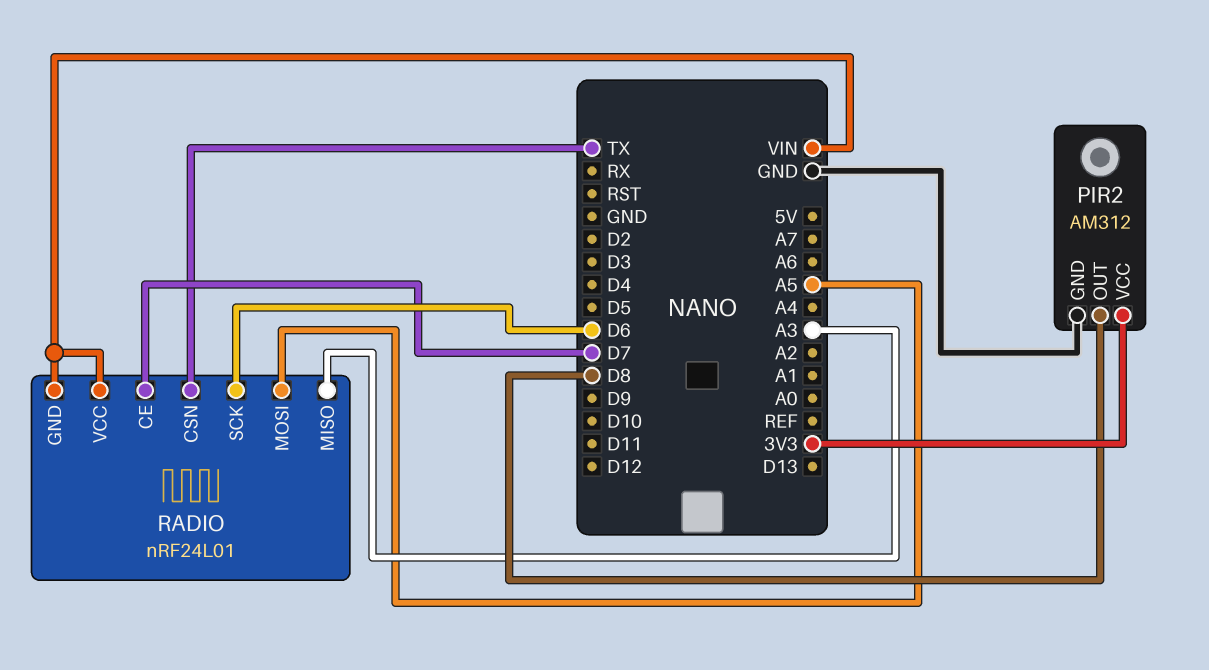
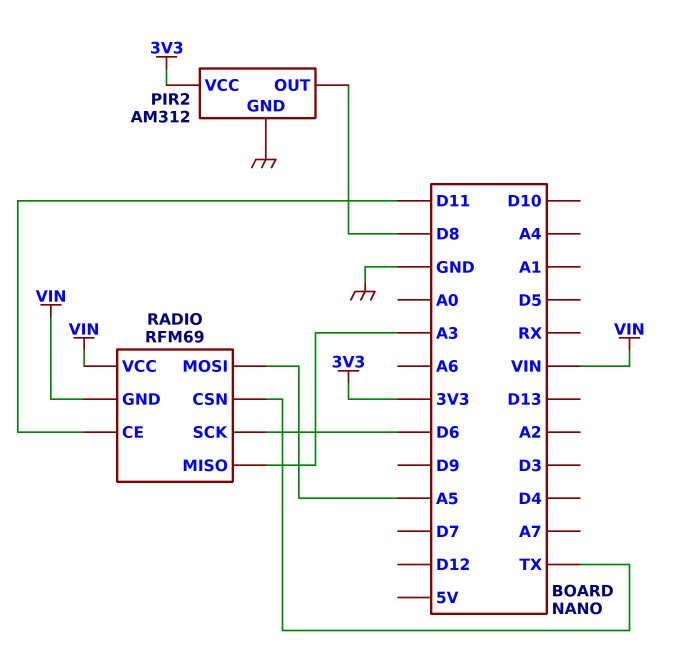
RADIO: nRF24L01 -> RFM69
RADIO pin CE: D7 -> D11

